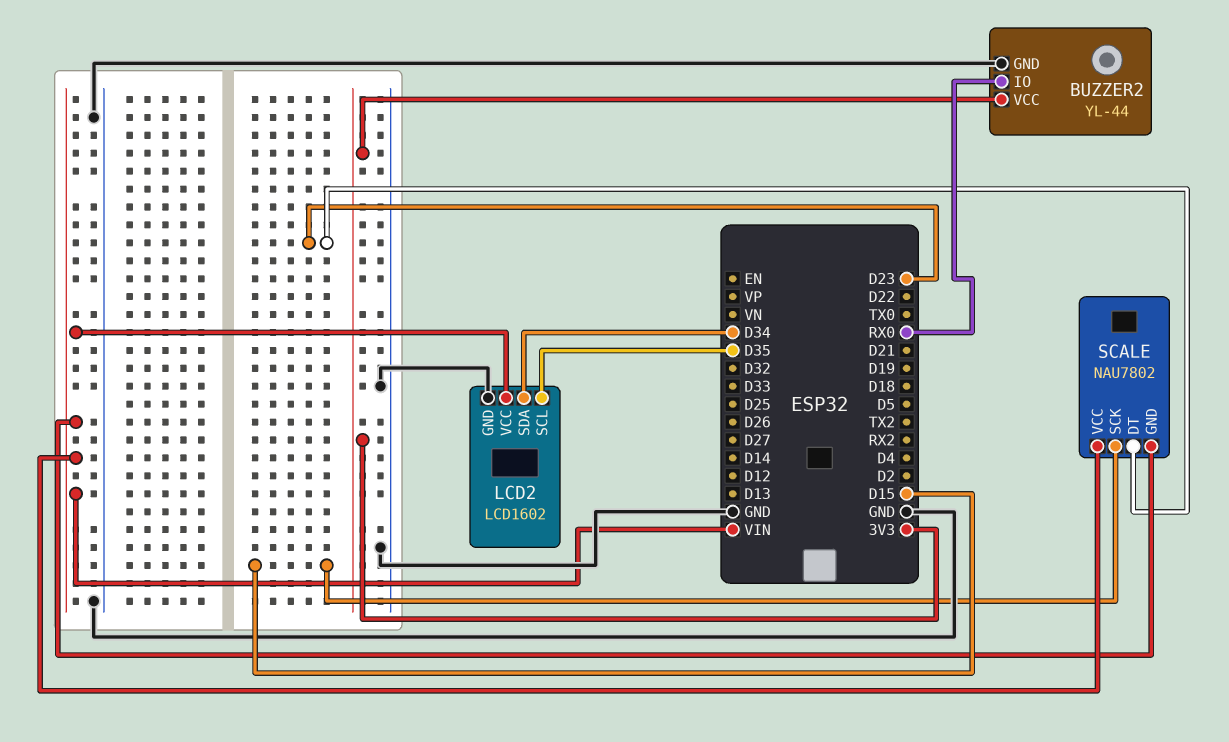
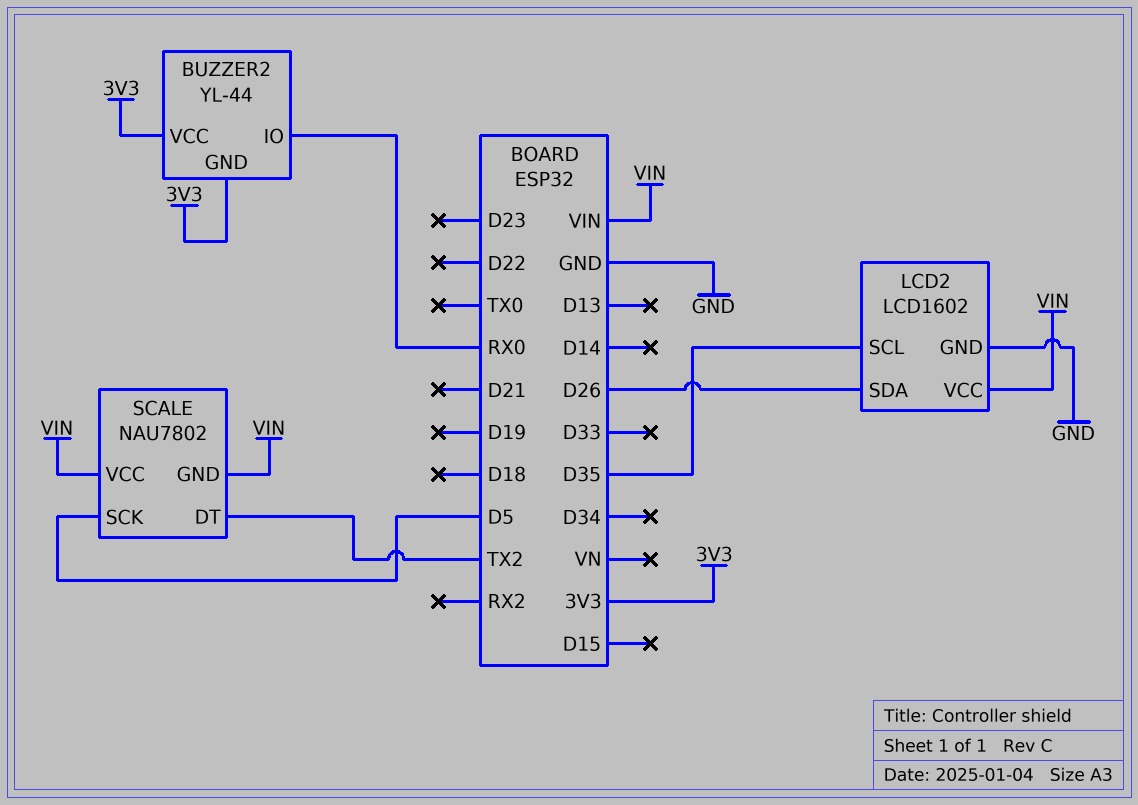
BUZZER2 pin GND: GND -> 3V3
LCD2 pin SDA: D34 -> D26
SCALE pin DT: D23 -> TX2
SCALE pin SCK: D15 -> D5

